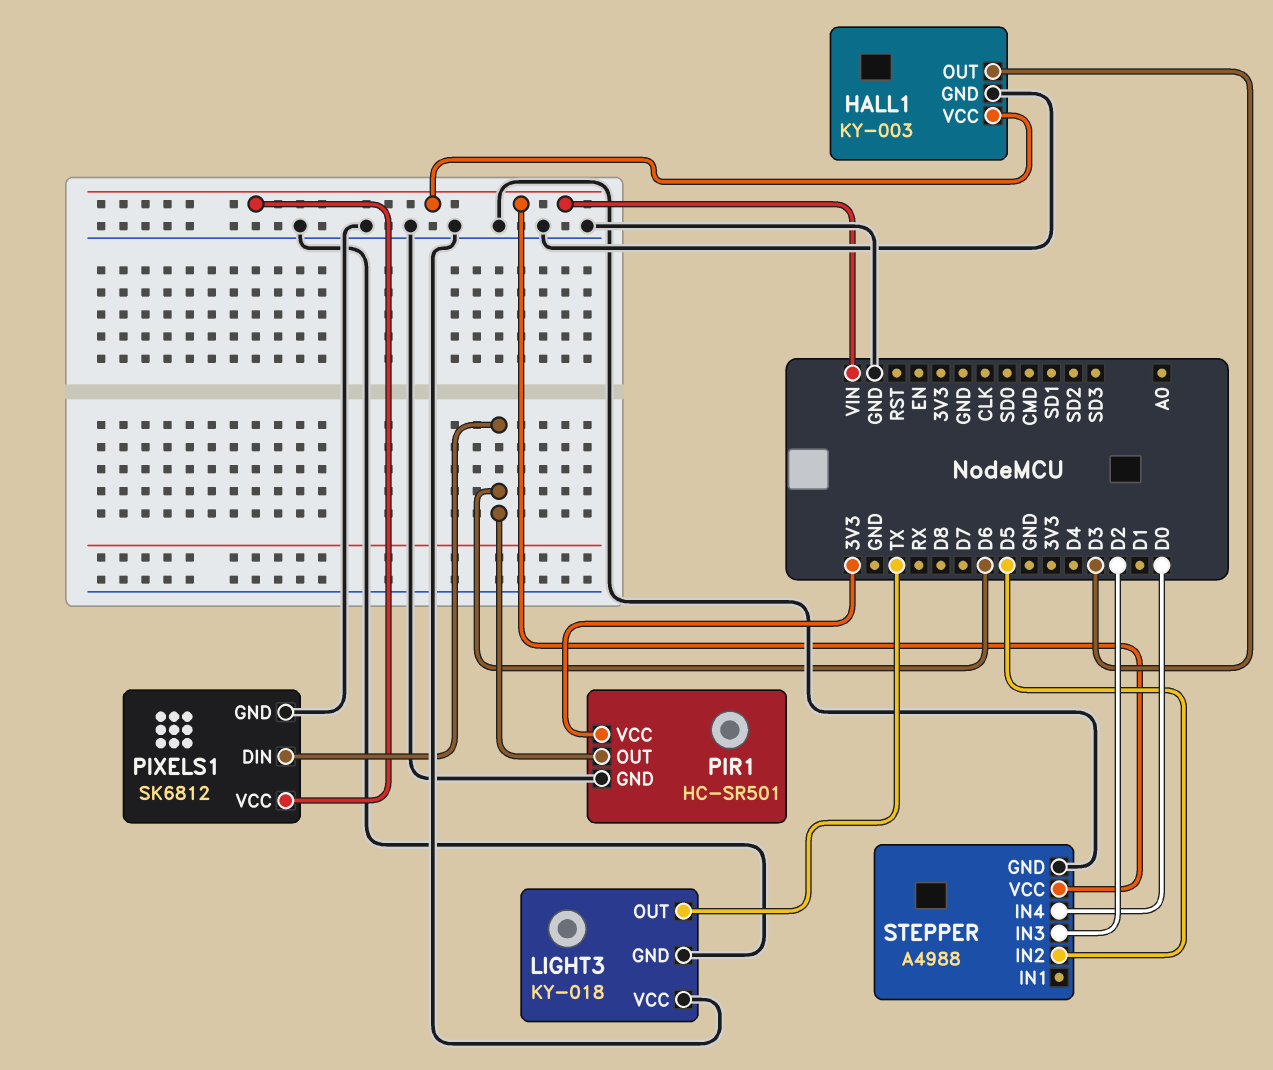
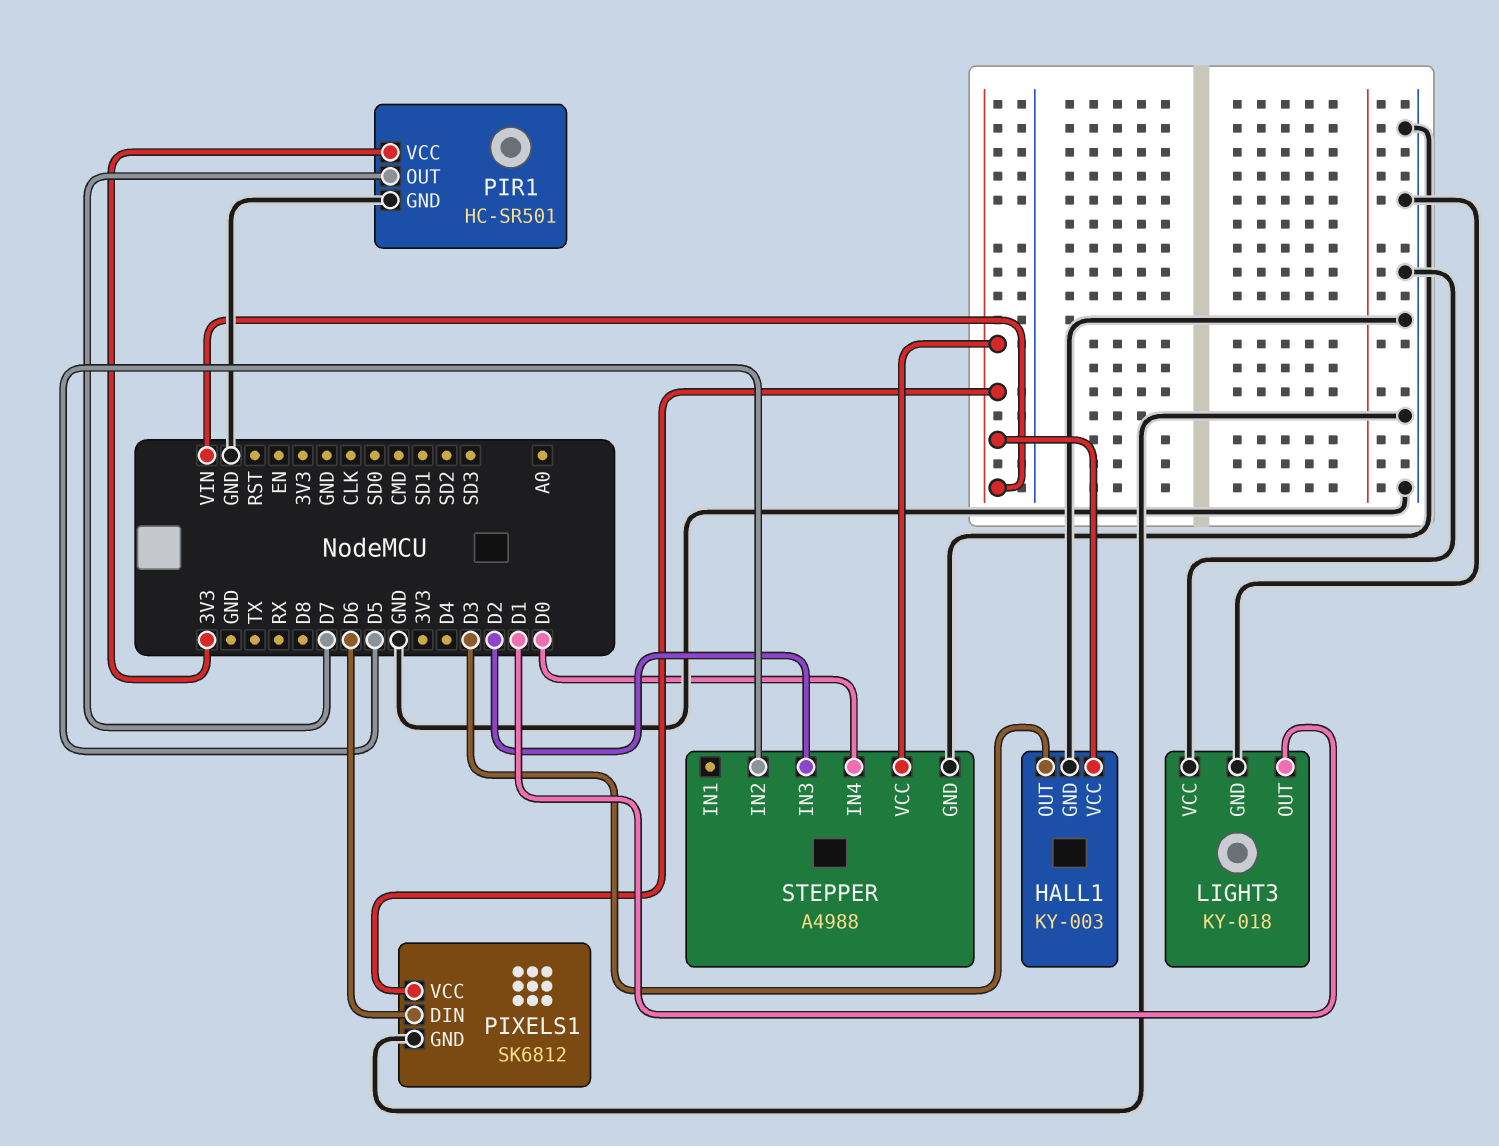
LIGHT3 pin OUT: TX -> D1
PIR1 pin OUT: D6 -> D7

